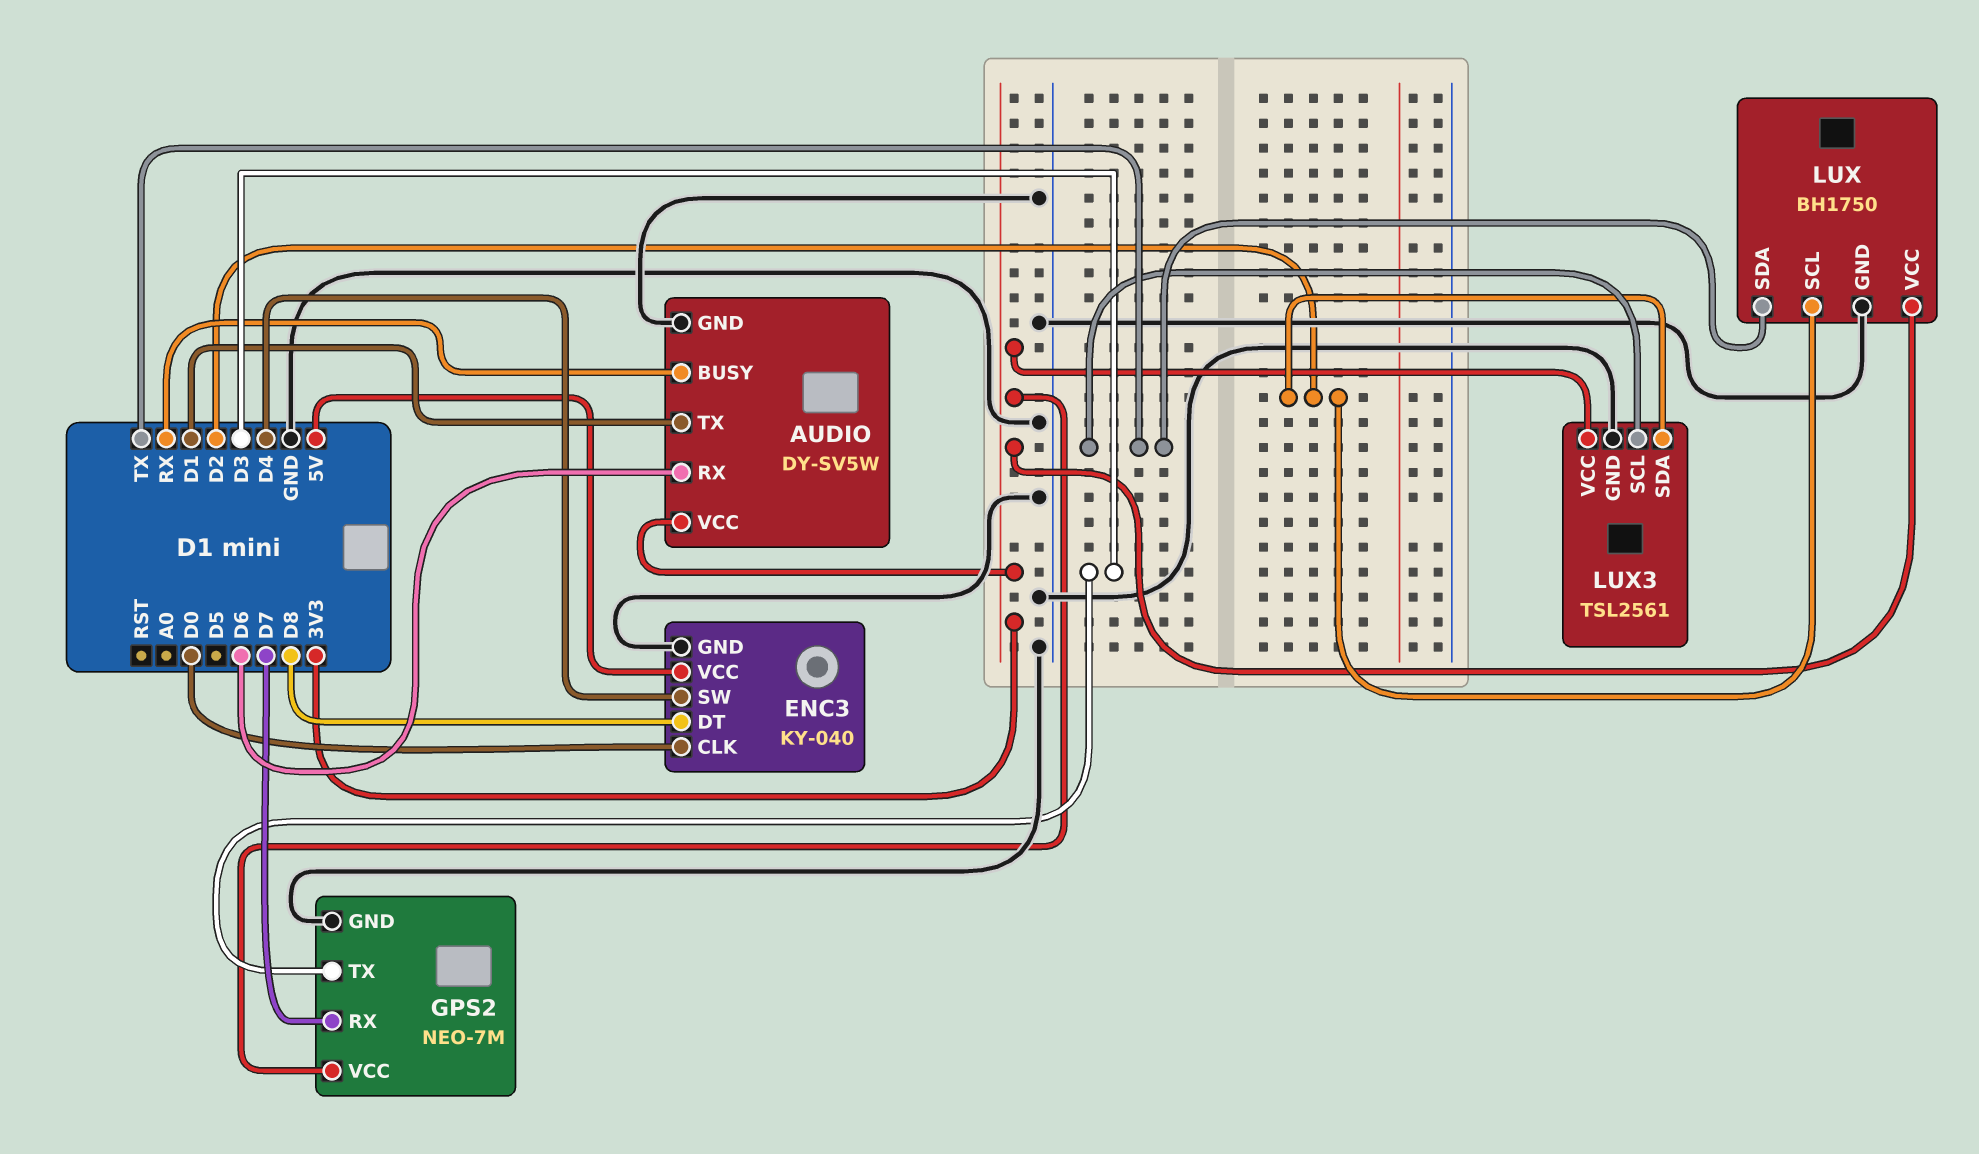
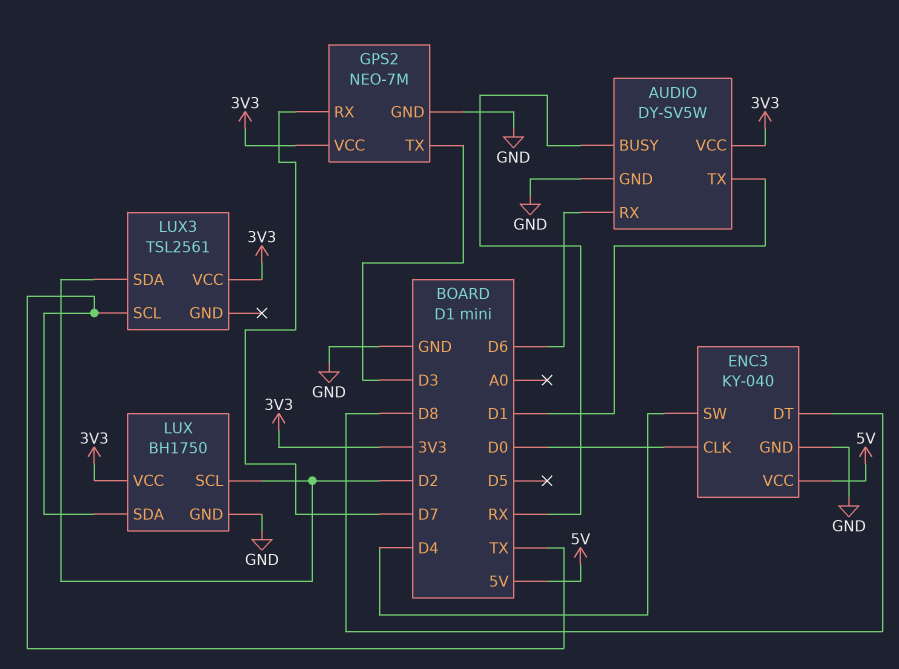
LUX3 pin GND: GND -> none

